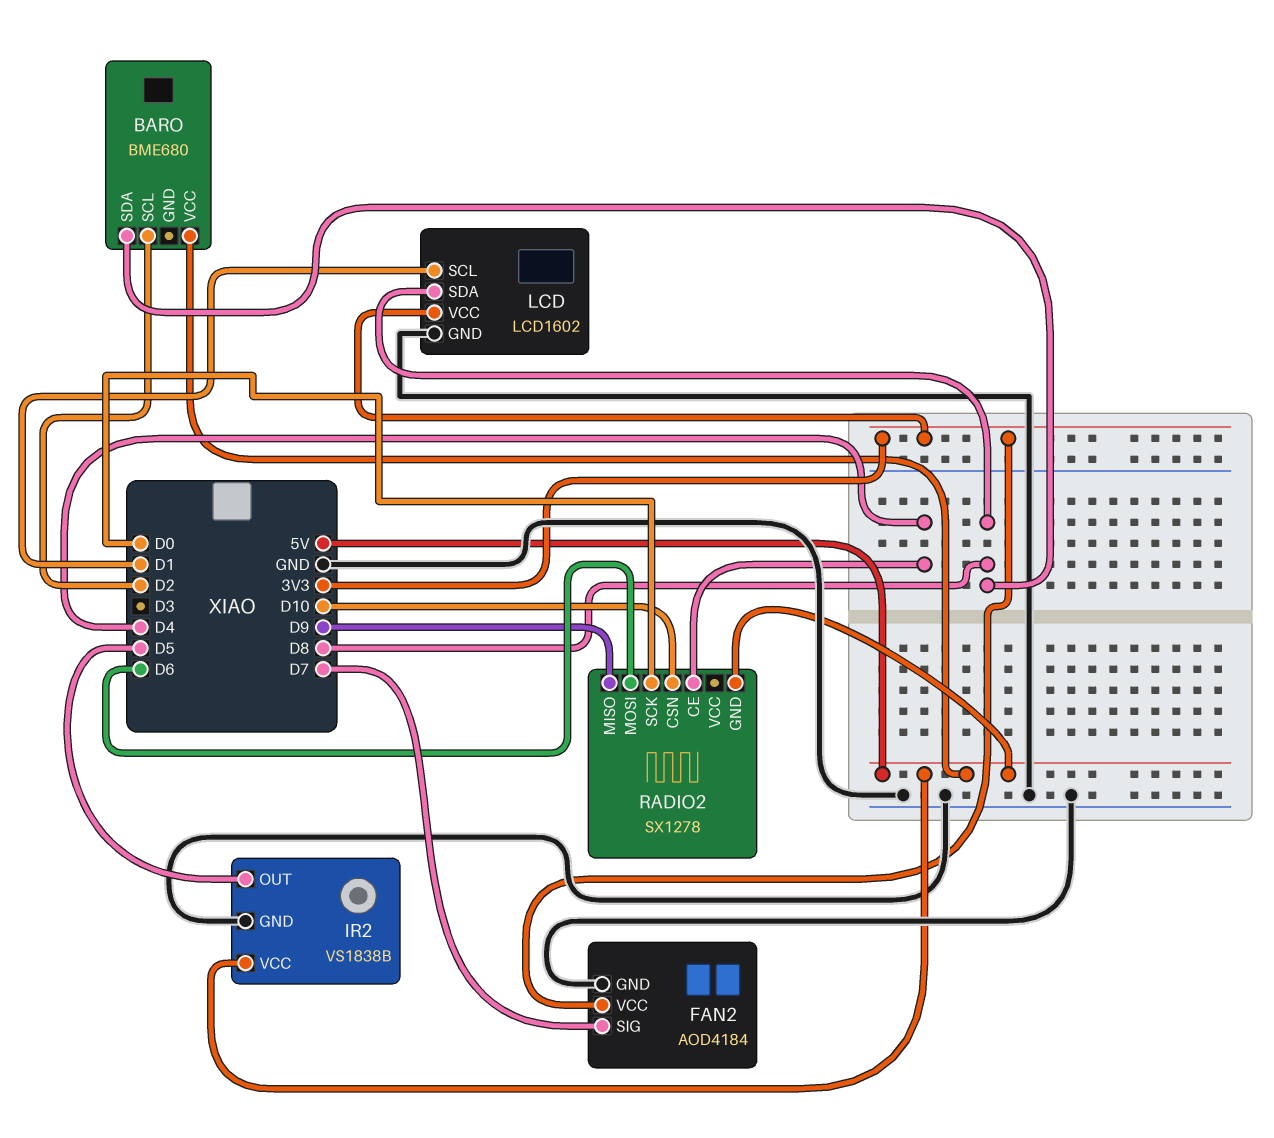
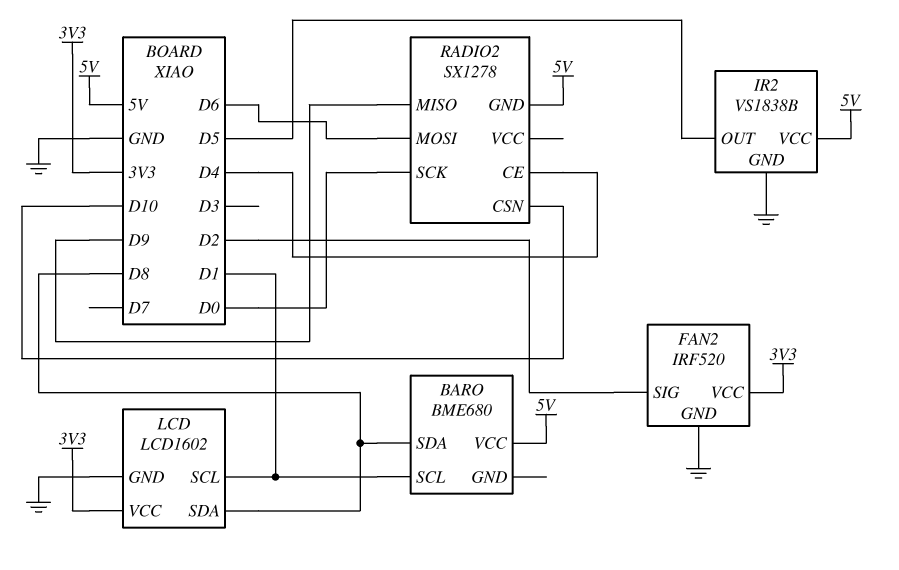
BARO pin SCL: D2 -> D1
FAN2: AOD4184 -> IRF520
FAN2 pin SIG: D7 -> D2

